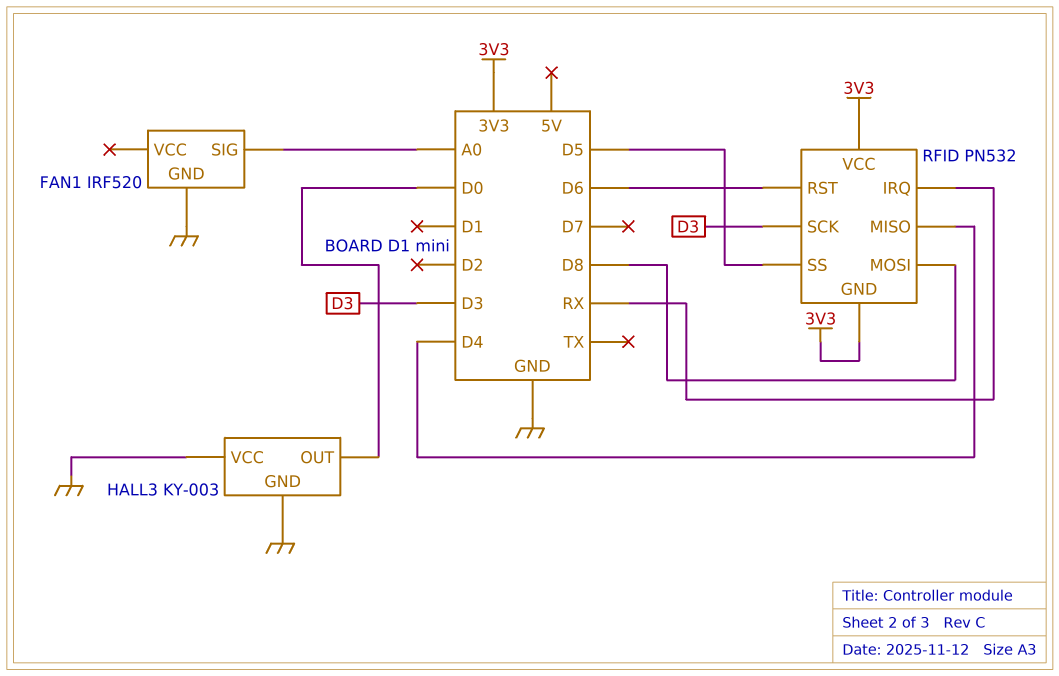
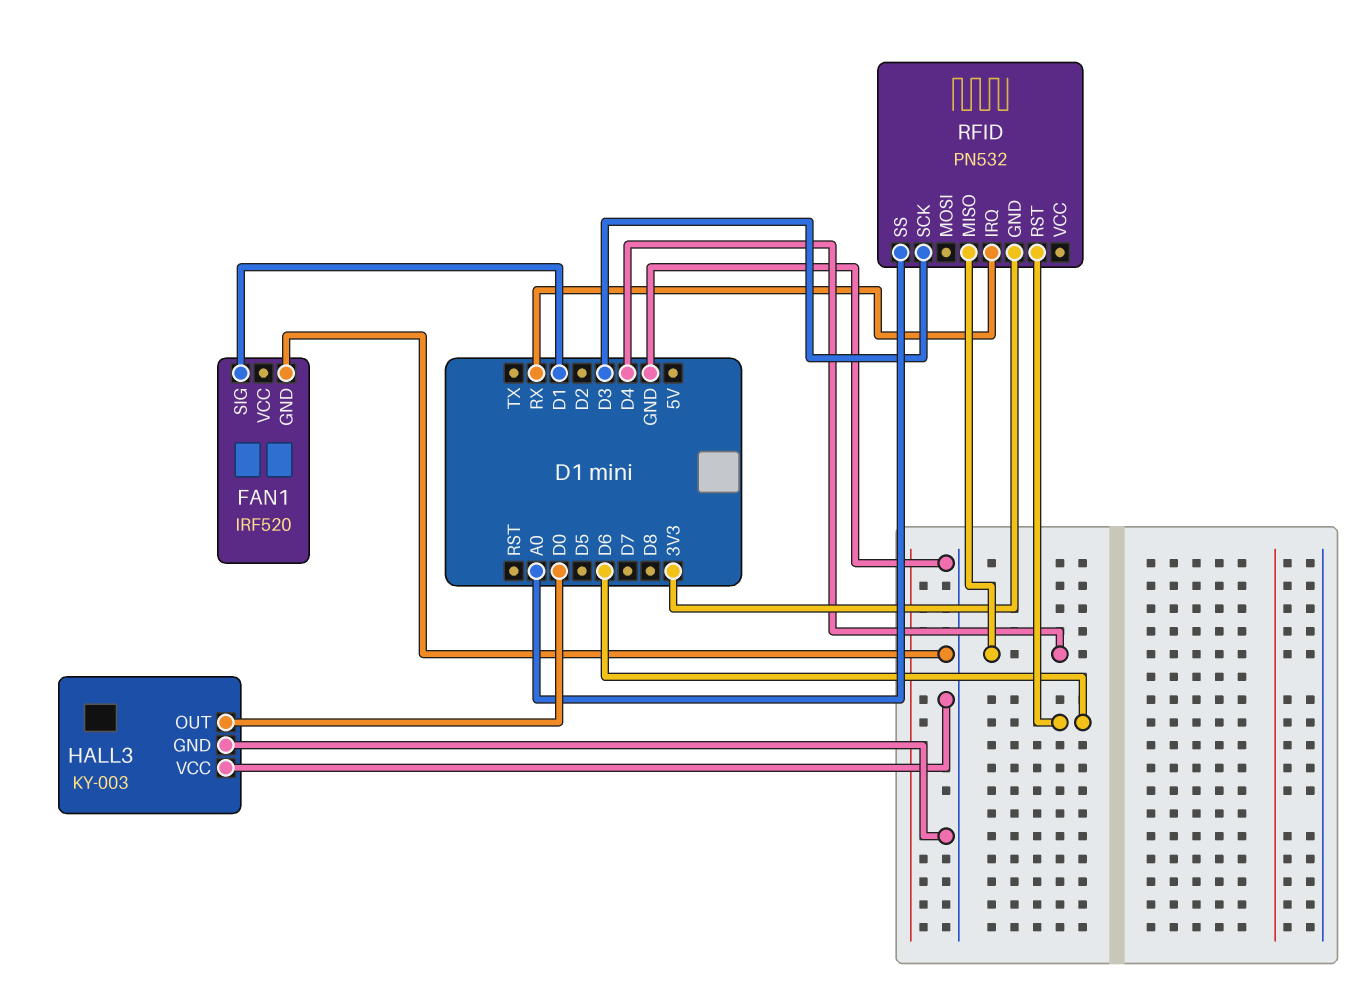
FAN1 pin SIG: A0 -> D1
RFID pin MOSI: D8 -> none
RFID pin SS: D5 -> A0
RFID pin VCC: 3V3 -> none

